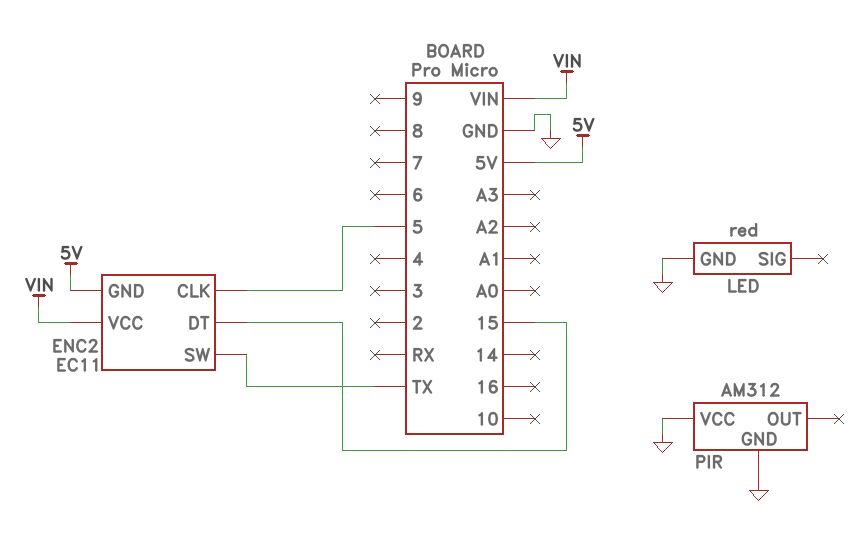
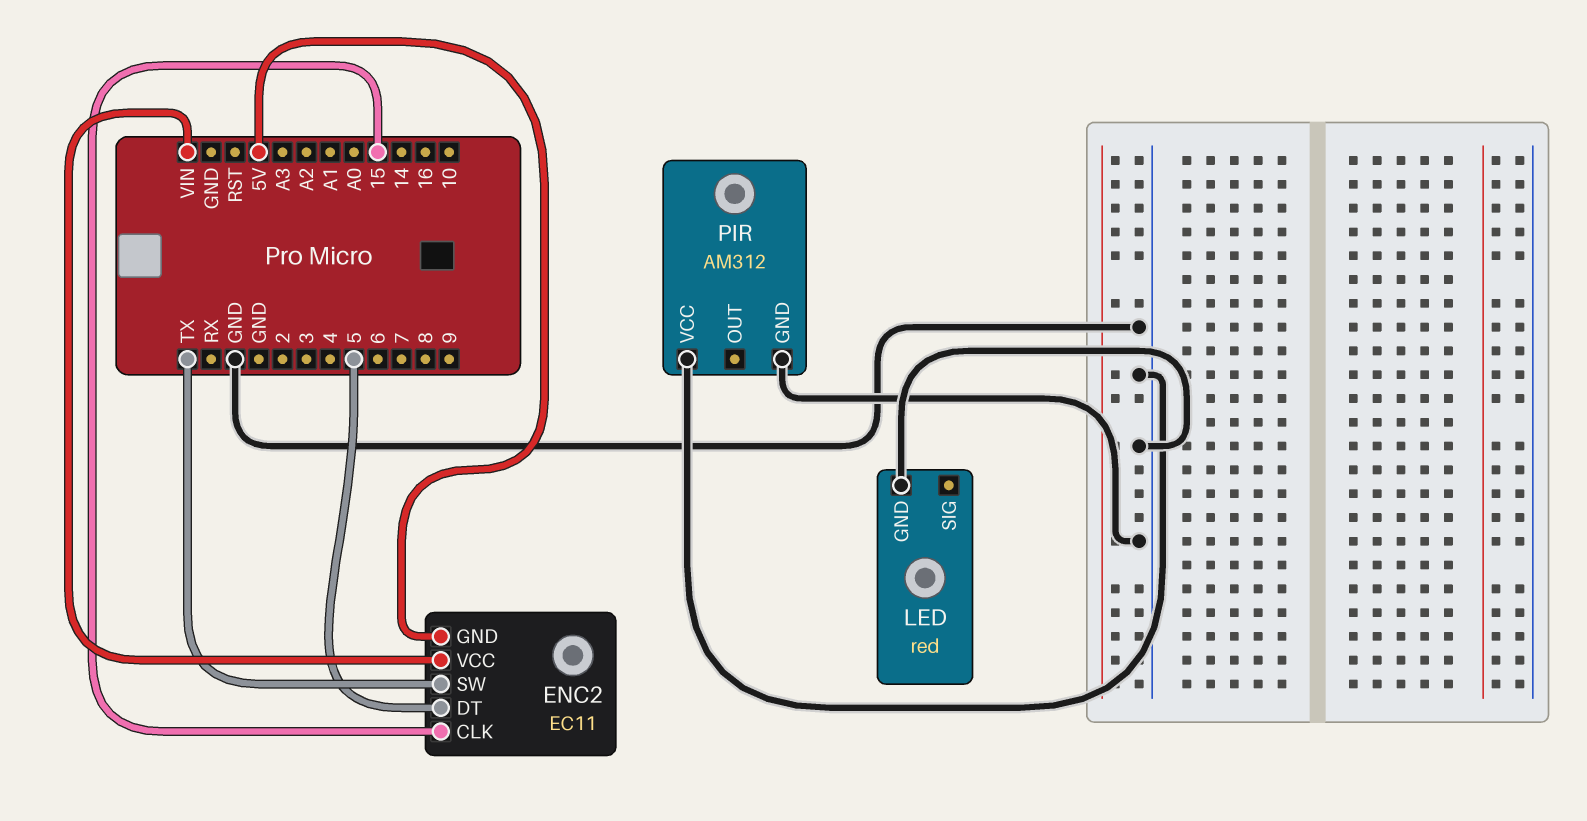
ENC2 pin CLK: 5 -> 15
ENC2 pin DT: 15 -> 5

